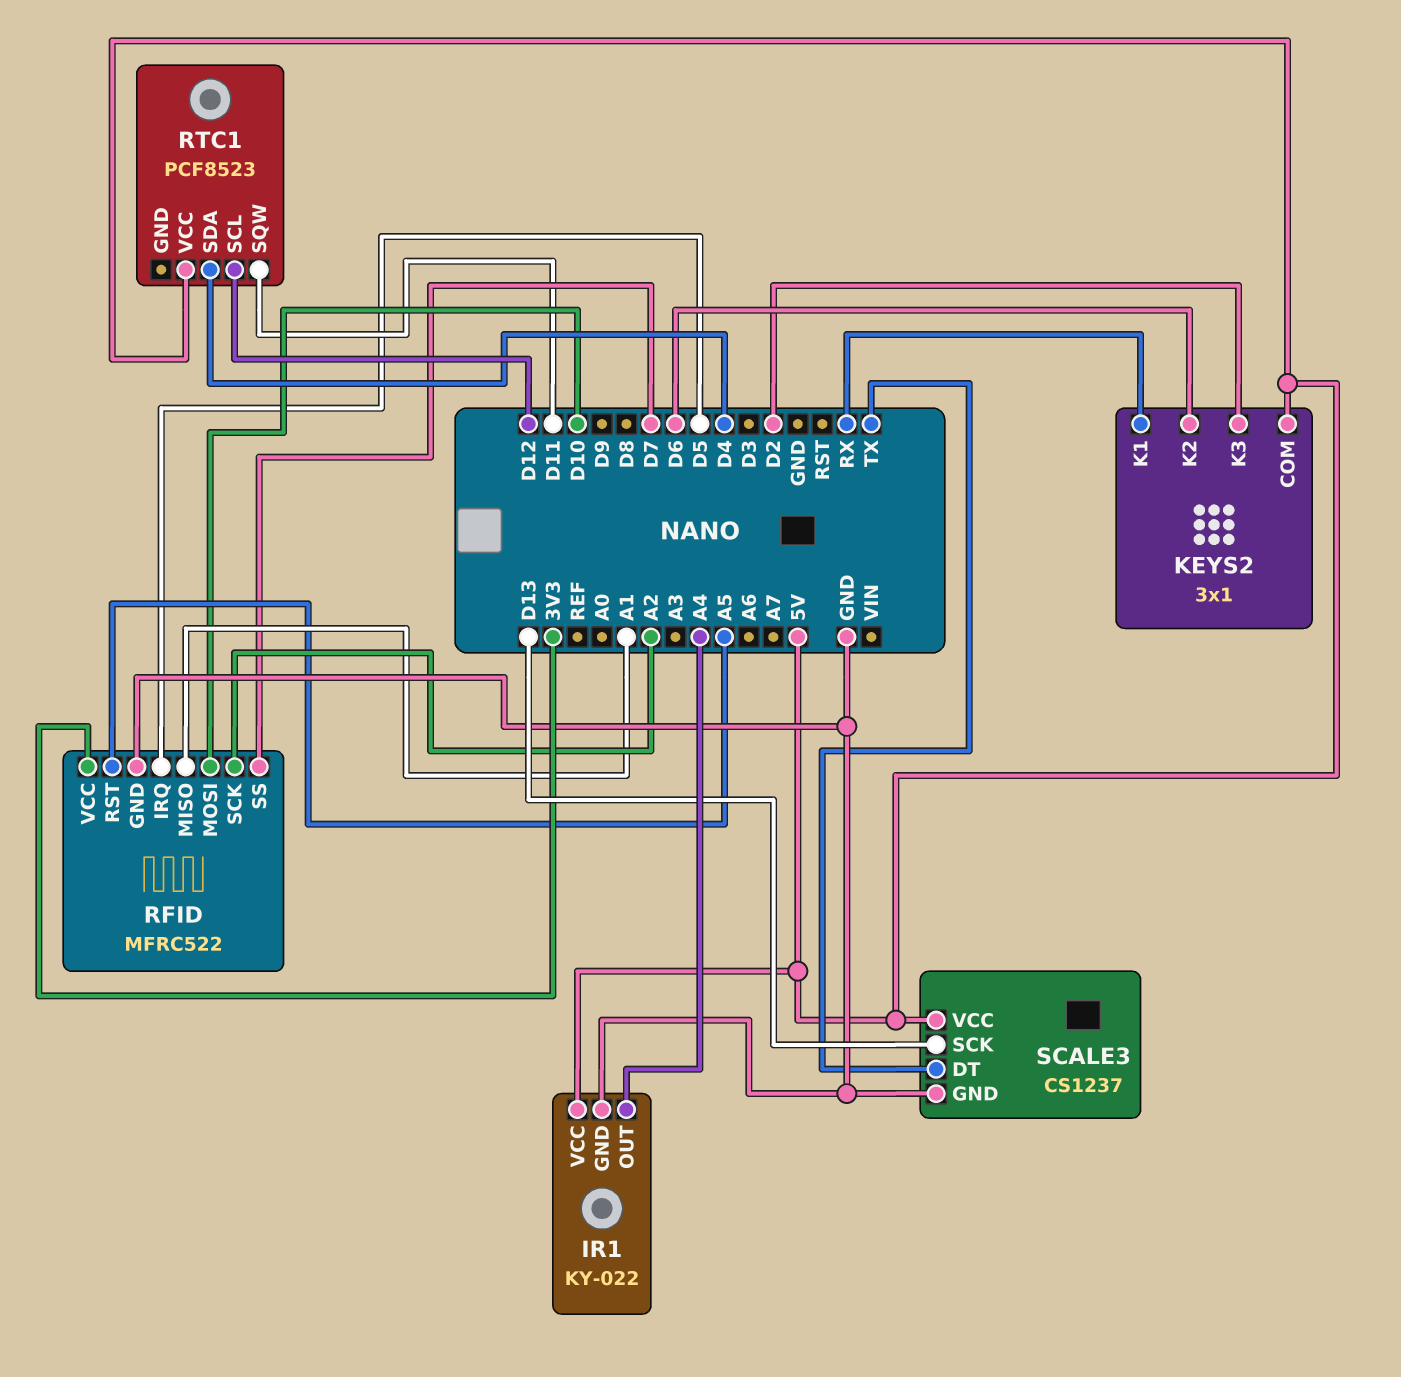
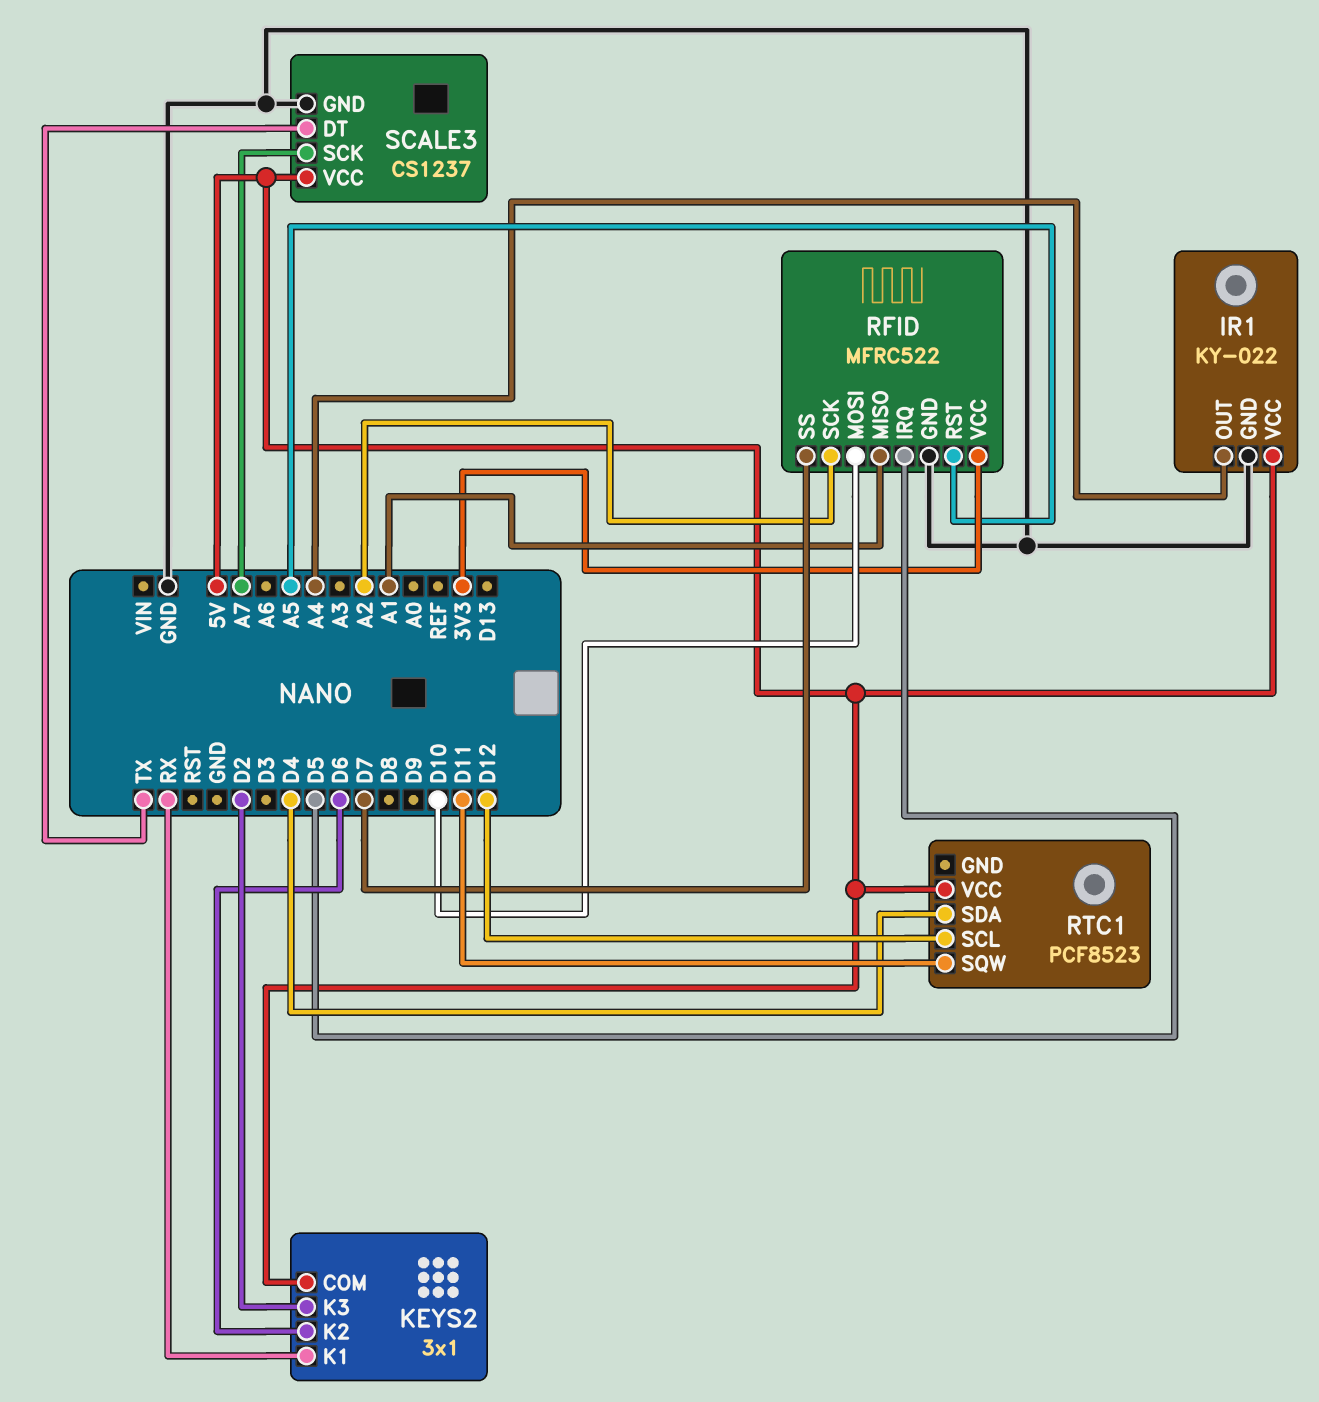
SCALE3 pin SCK: D13 -> A7

